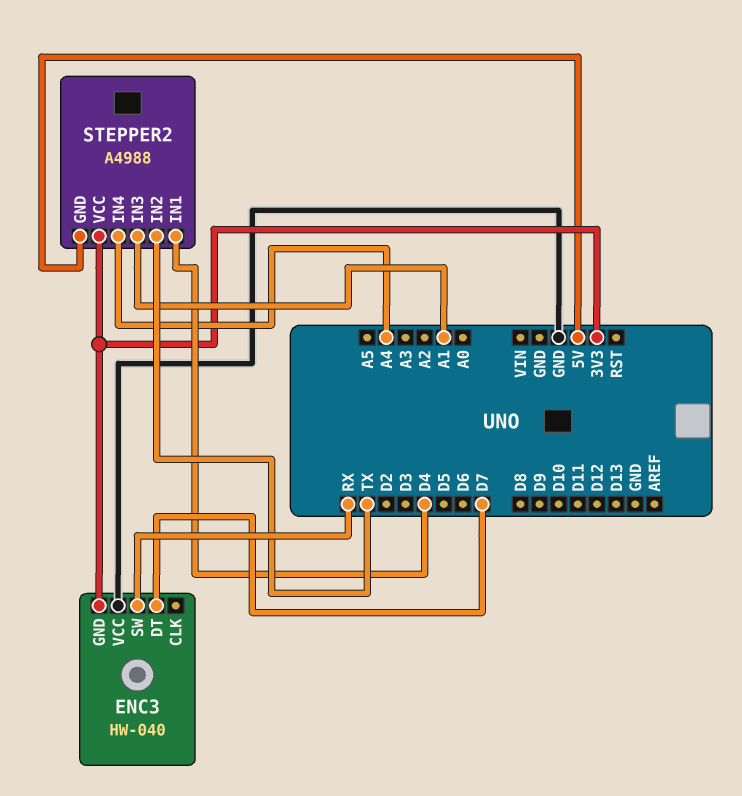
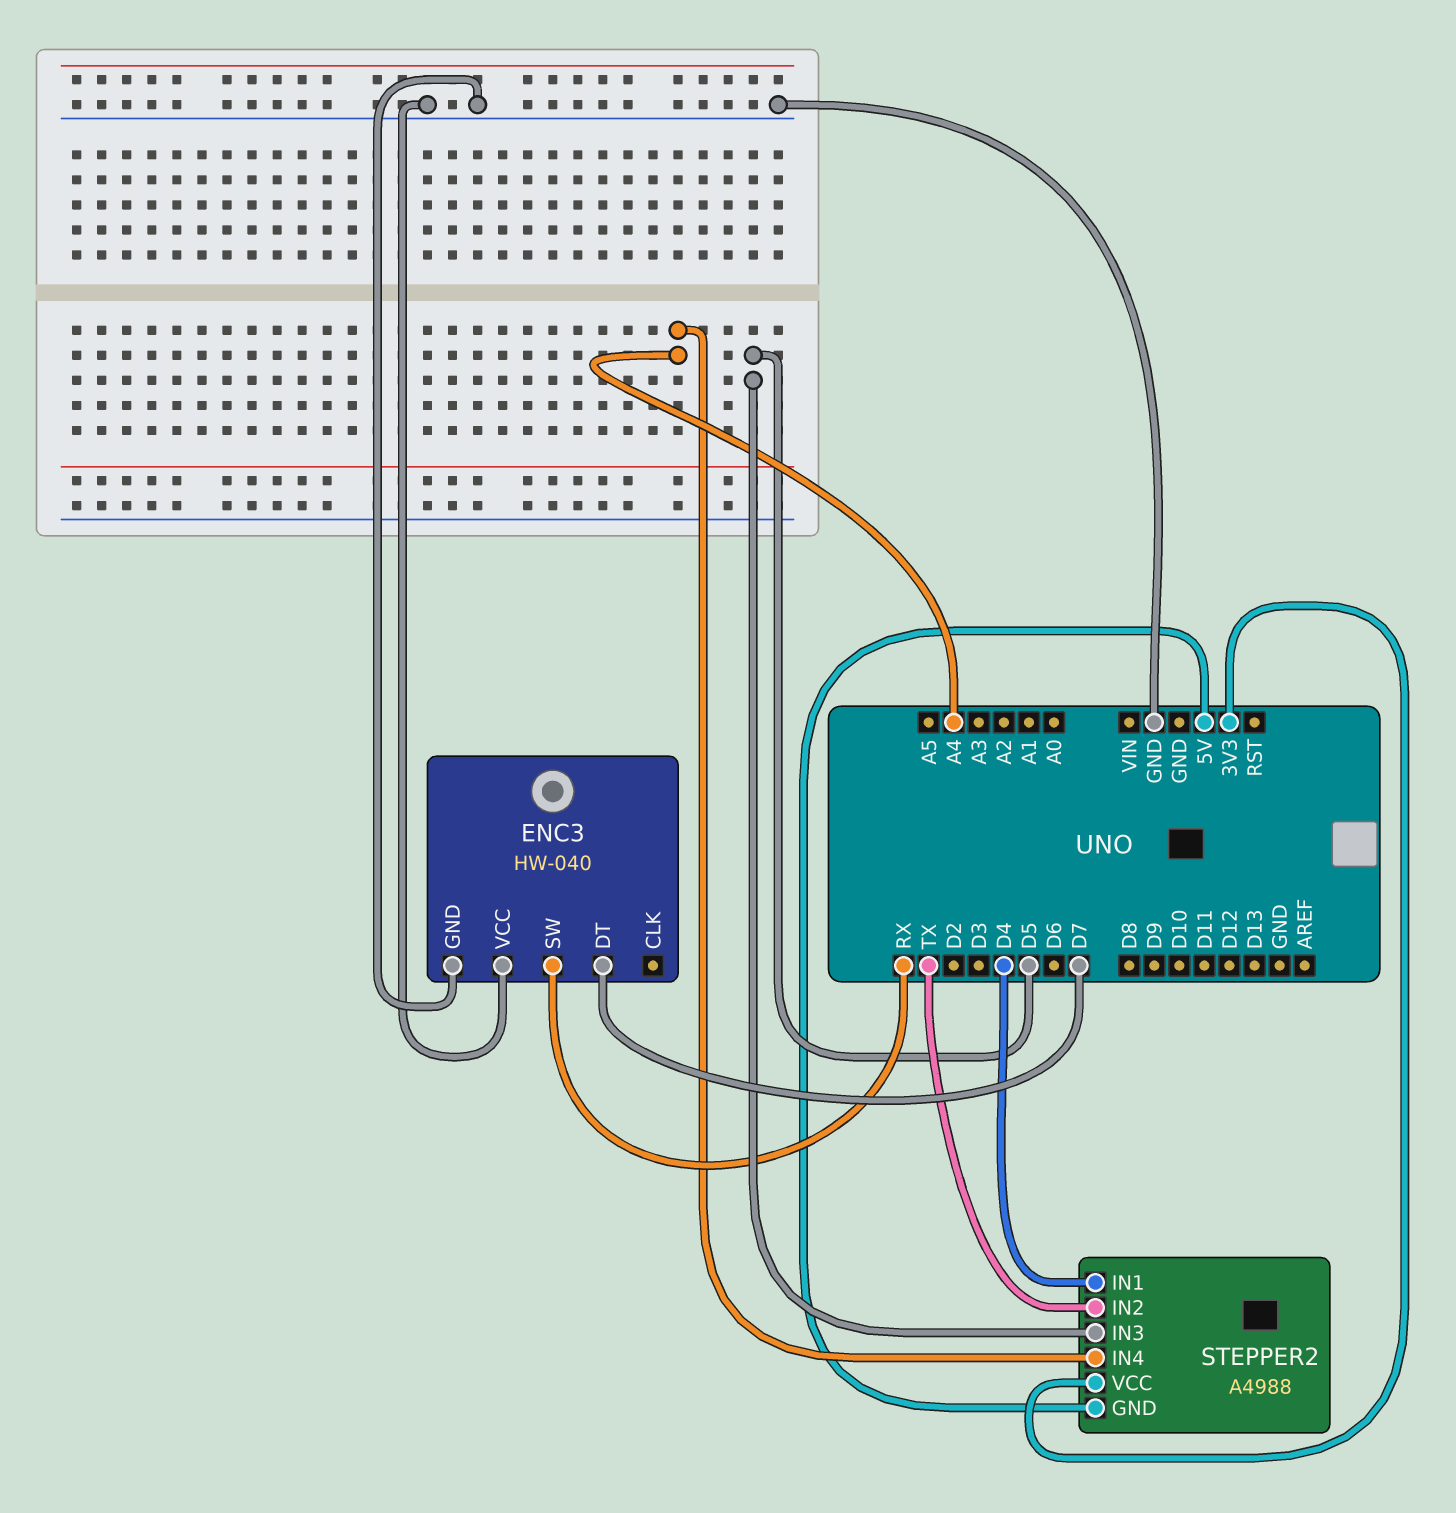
ENC3 pin GND: 3V3 -> GND
STEPPER2 pin IN3: A1 -> D5

